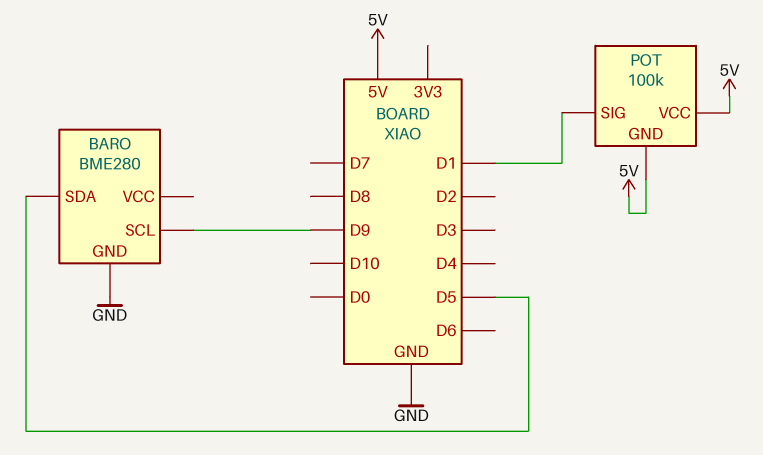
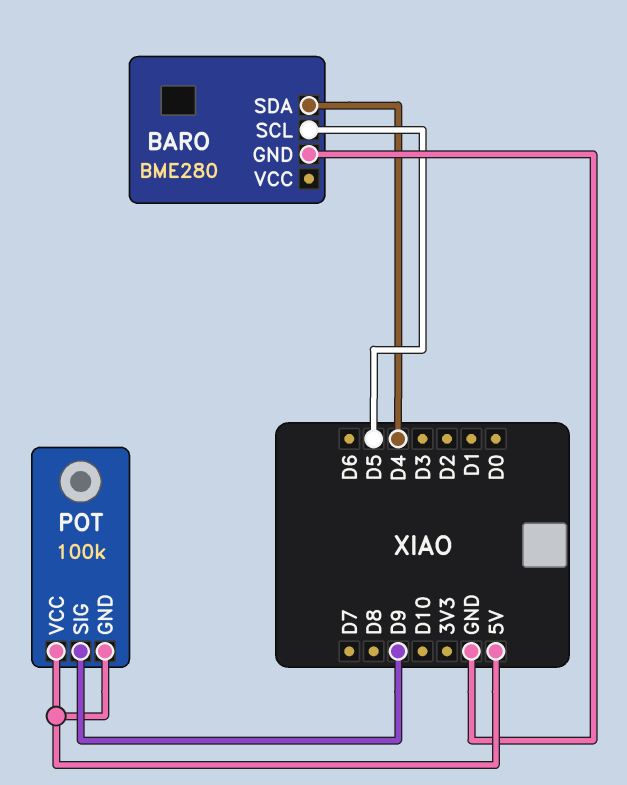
BARO pin SCL: D9 -> D5
BARO pin SDA: D5 -> D4
POT pin SIG: D1 -> D9

